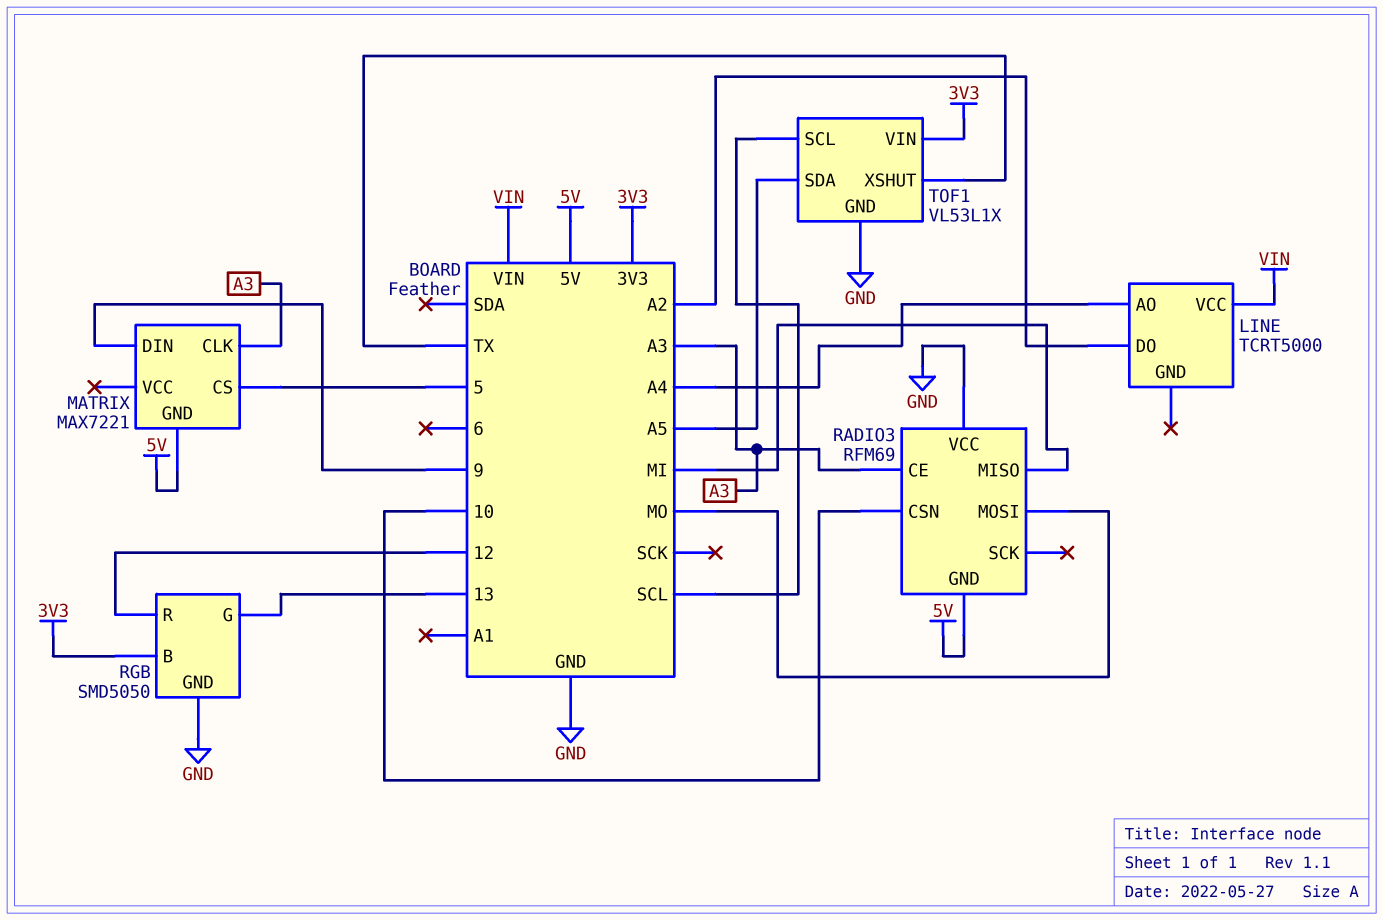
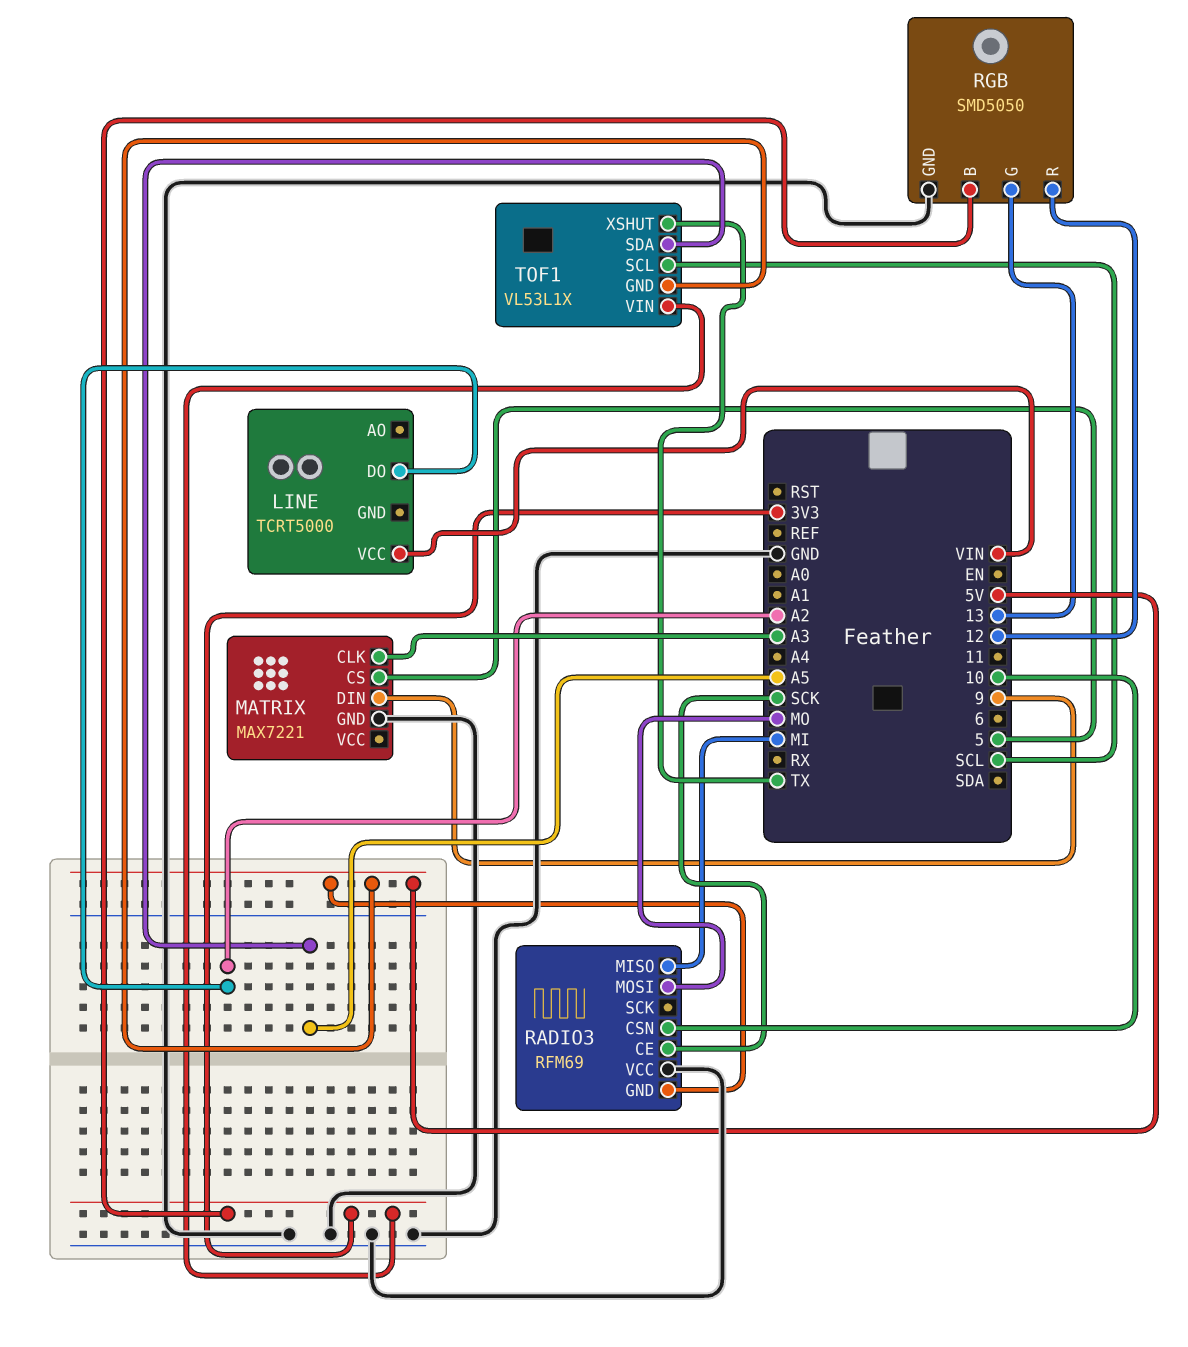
LINE pin AO: A4 -> none
MATRIX pin GND: 5V -> GND
RADIO3 pin CE: A3 -> SCK
TOF1 pin GND: GND -> 5V

